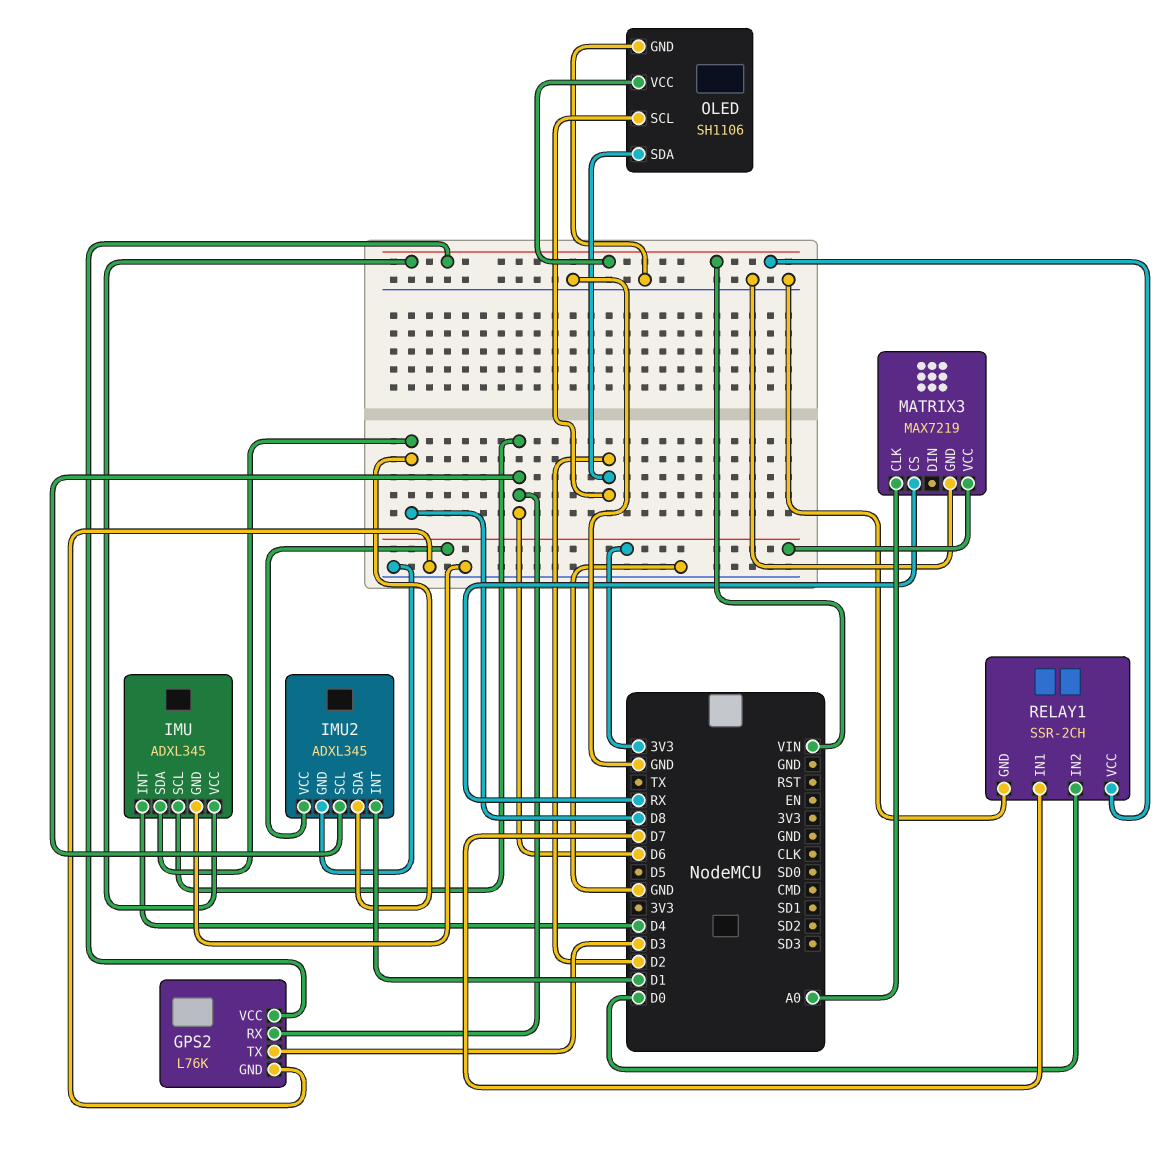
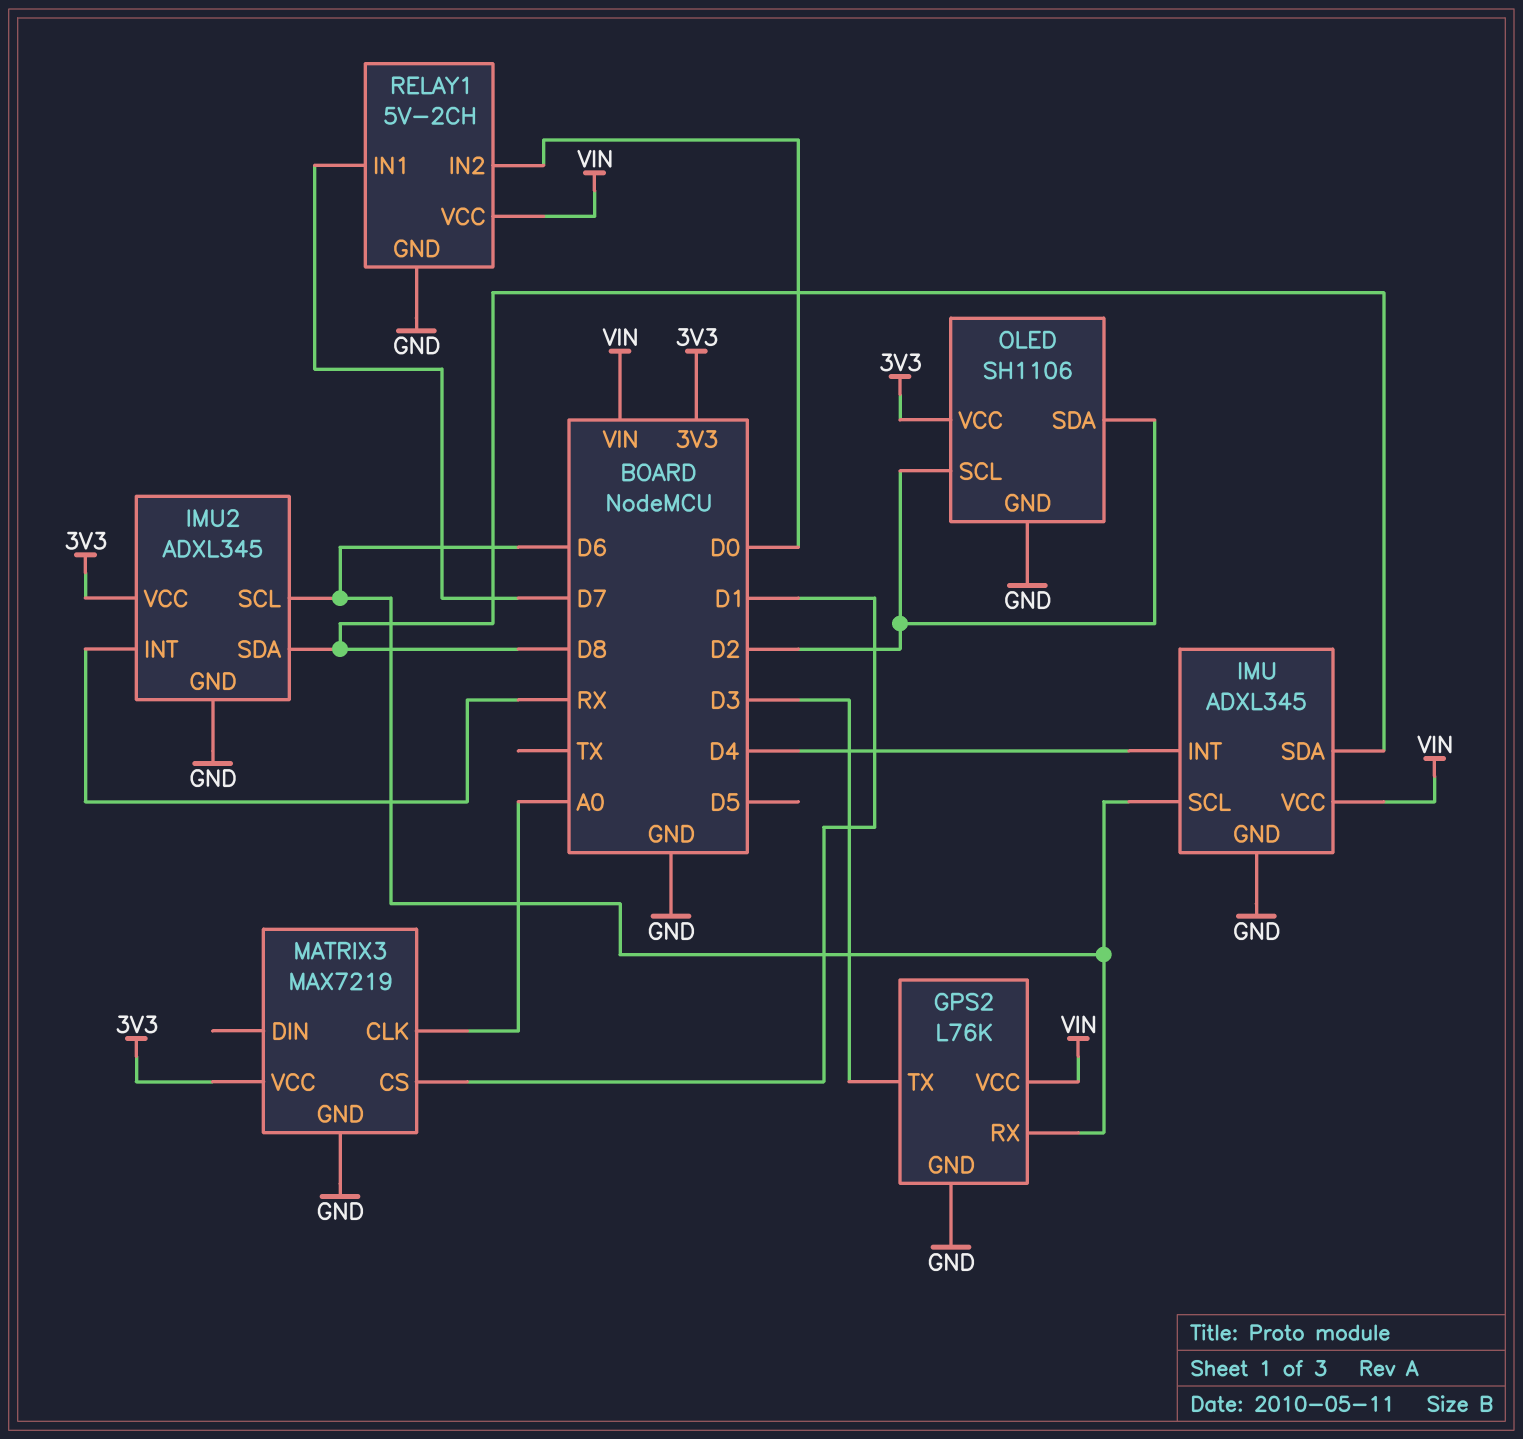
IMU2 pin INT: D1 -> RX
MATRIX3 pin CS: RX -> D1
OLED pin VCC: VIN -> 3V3
RELAY1: SSR-2CH -> 5V-2CH

